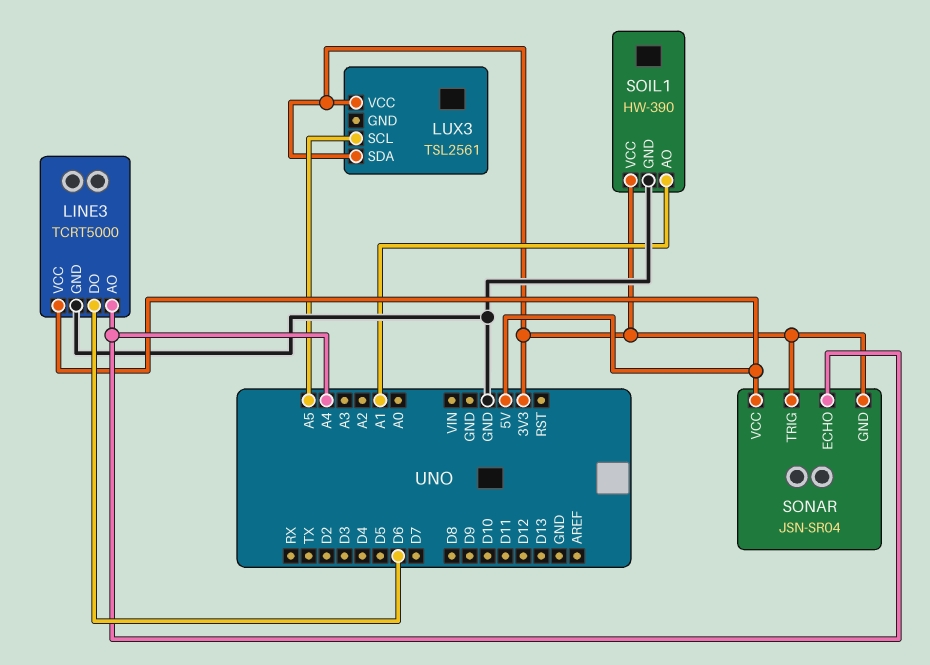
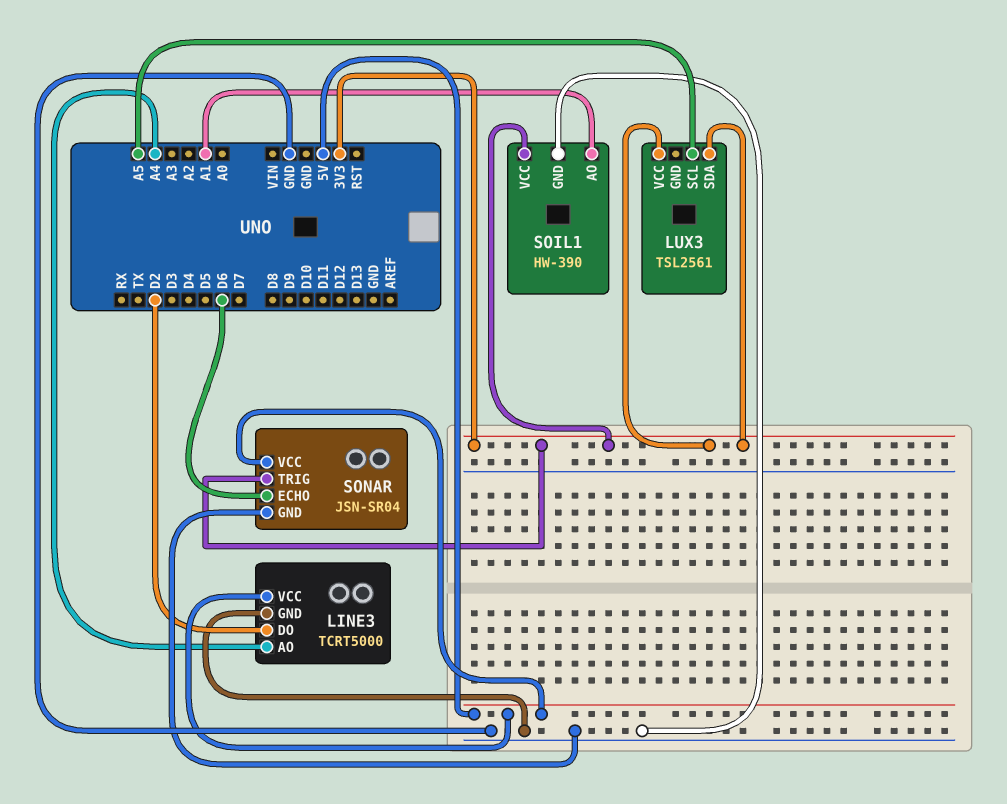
LINE3 pin DO: D6 -> D2
SONAR pin ECHO: A4 -> D6
SONAR pin GND: 3V3 -> GND

